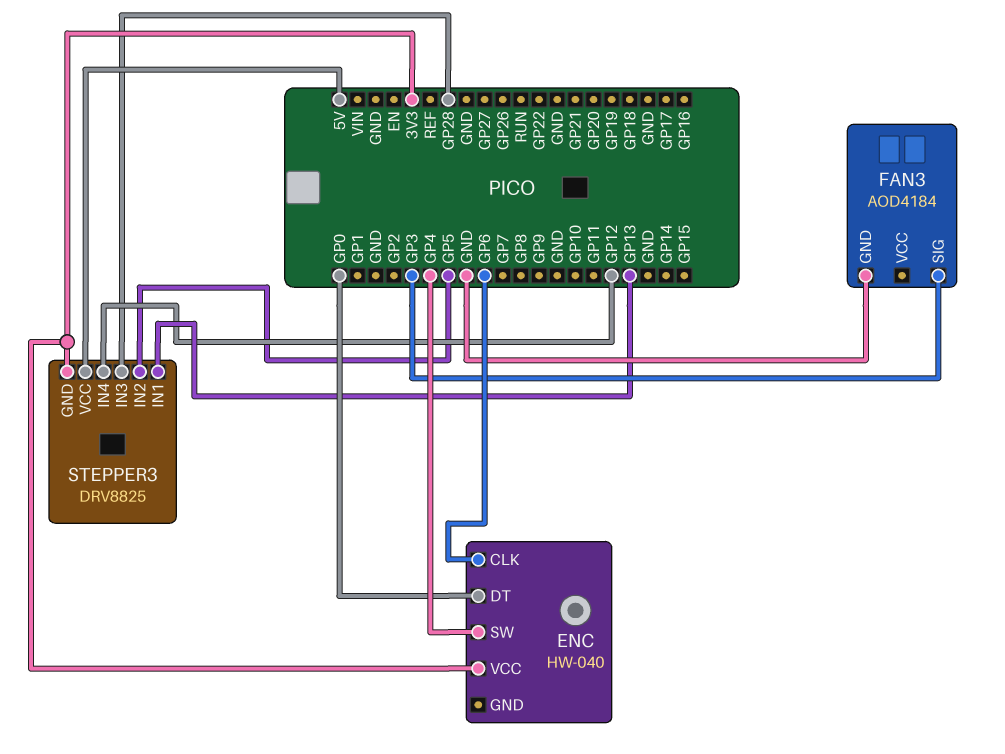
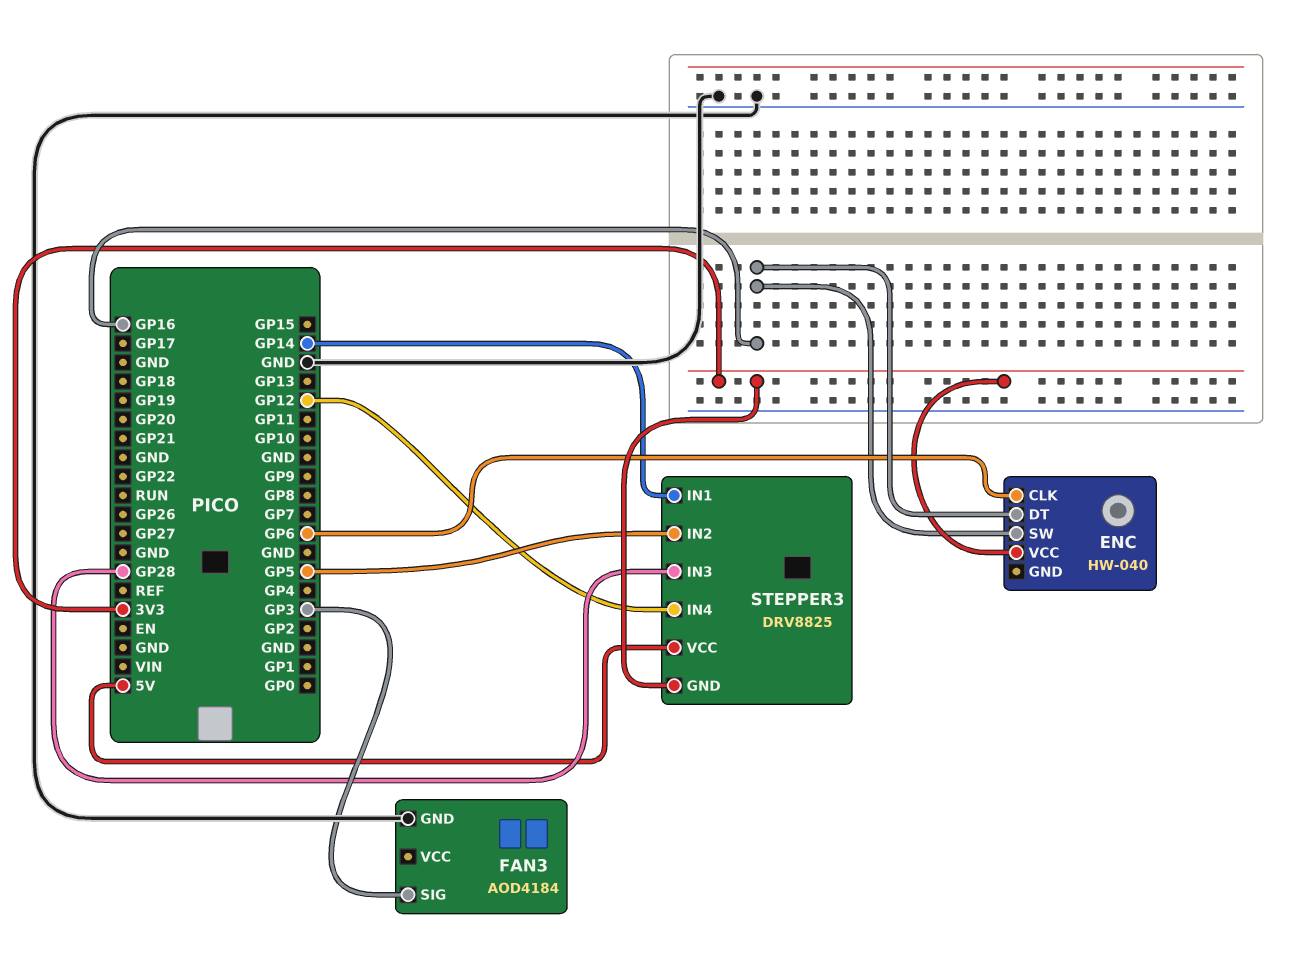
ENC pin DT: GP0 -> GP16
ENC pin SW: GP4 -> GP16
STEPPER3 pin IN1: GP13 -> GP14

